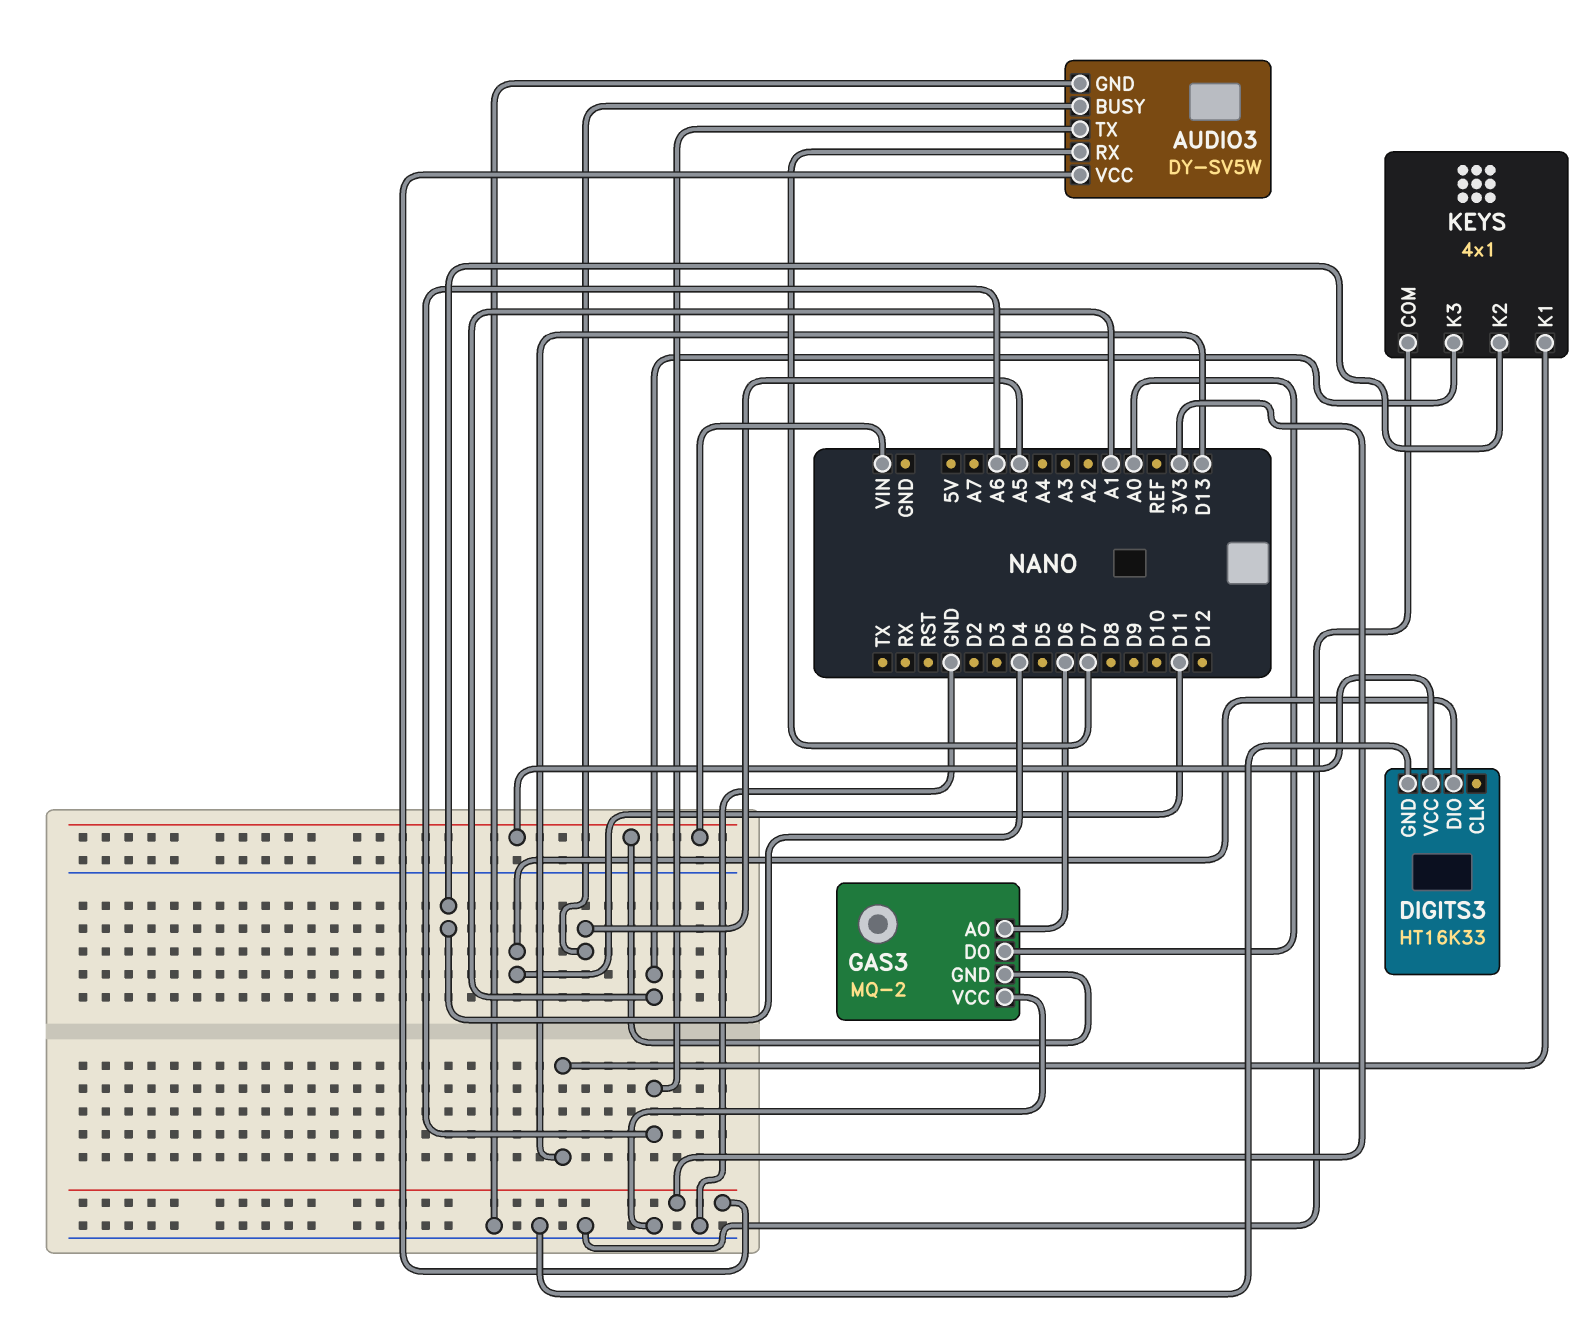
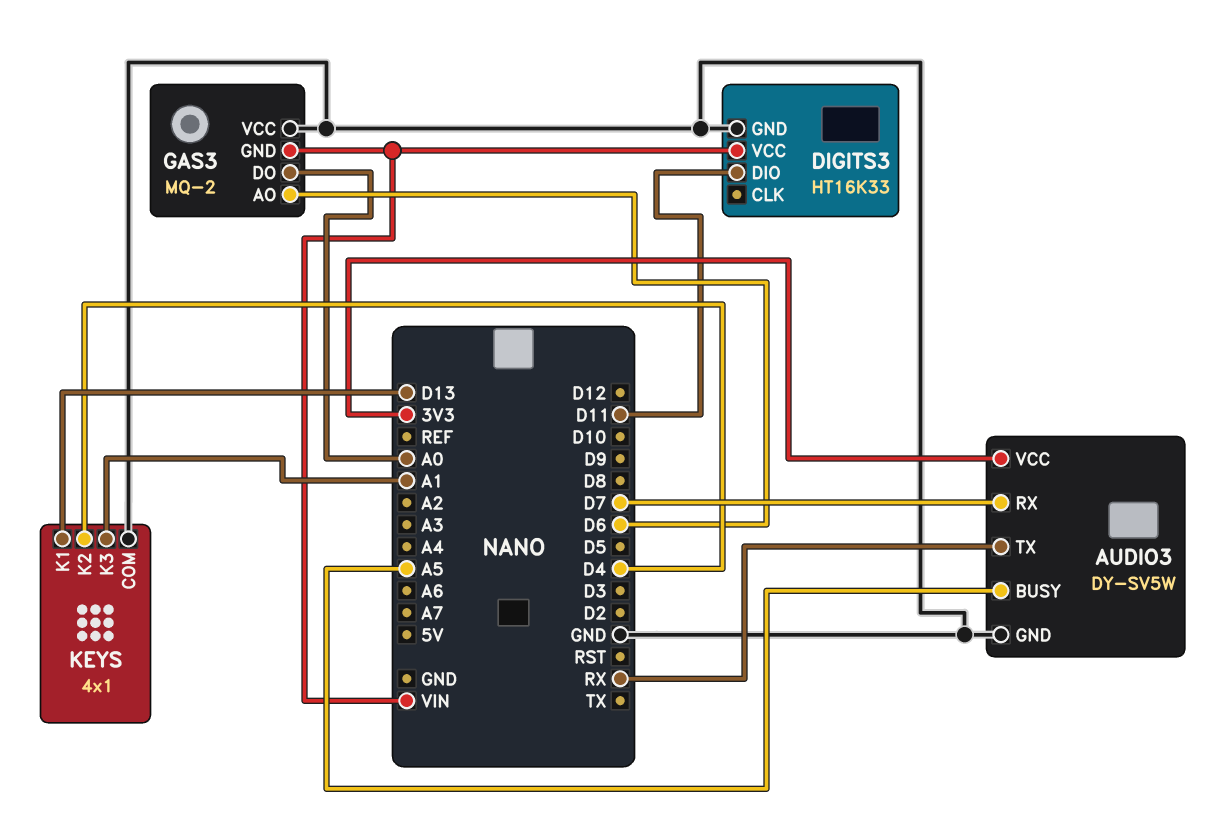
AUDIO3 pin TX: A6 -> RX

